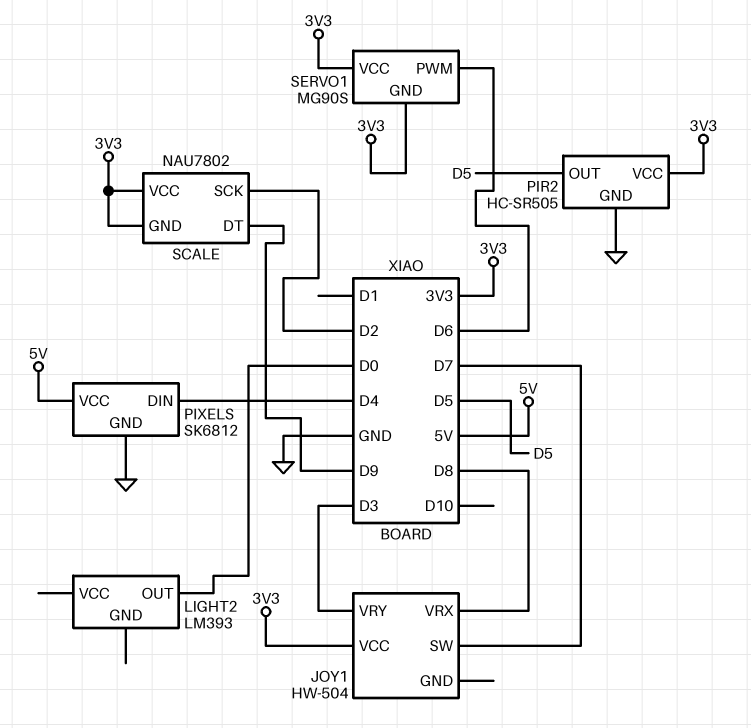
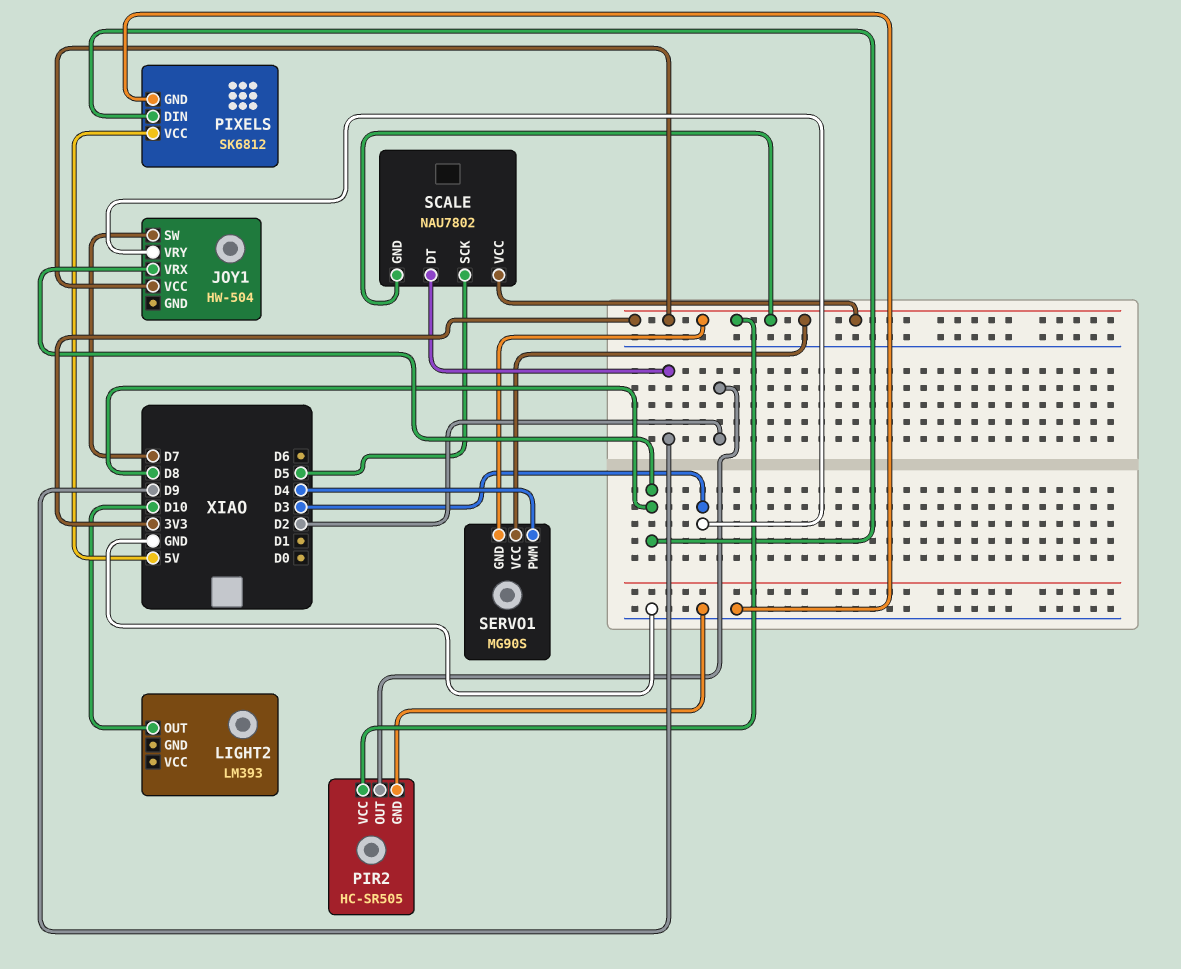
LIGHT2 pin OUT: D0 -> D10
PIR2 pin OUT: D5 -> D2
PIXELS pin DIN: D4 -> D8
SCALE pin SCK: D2 -> D5
SERVO1 pin PWM: D6 -> D4

